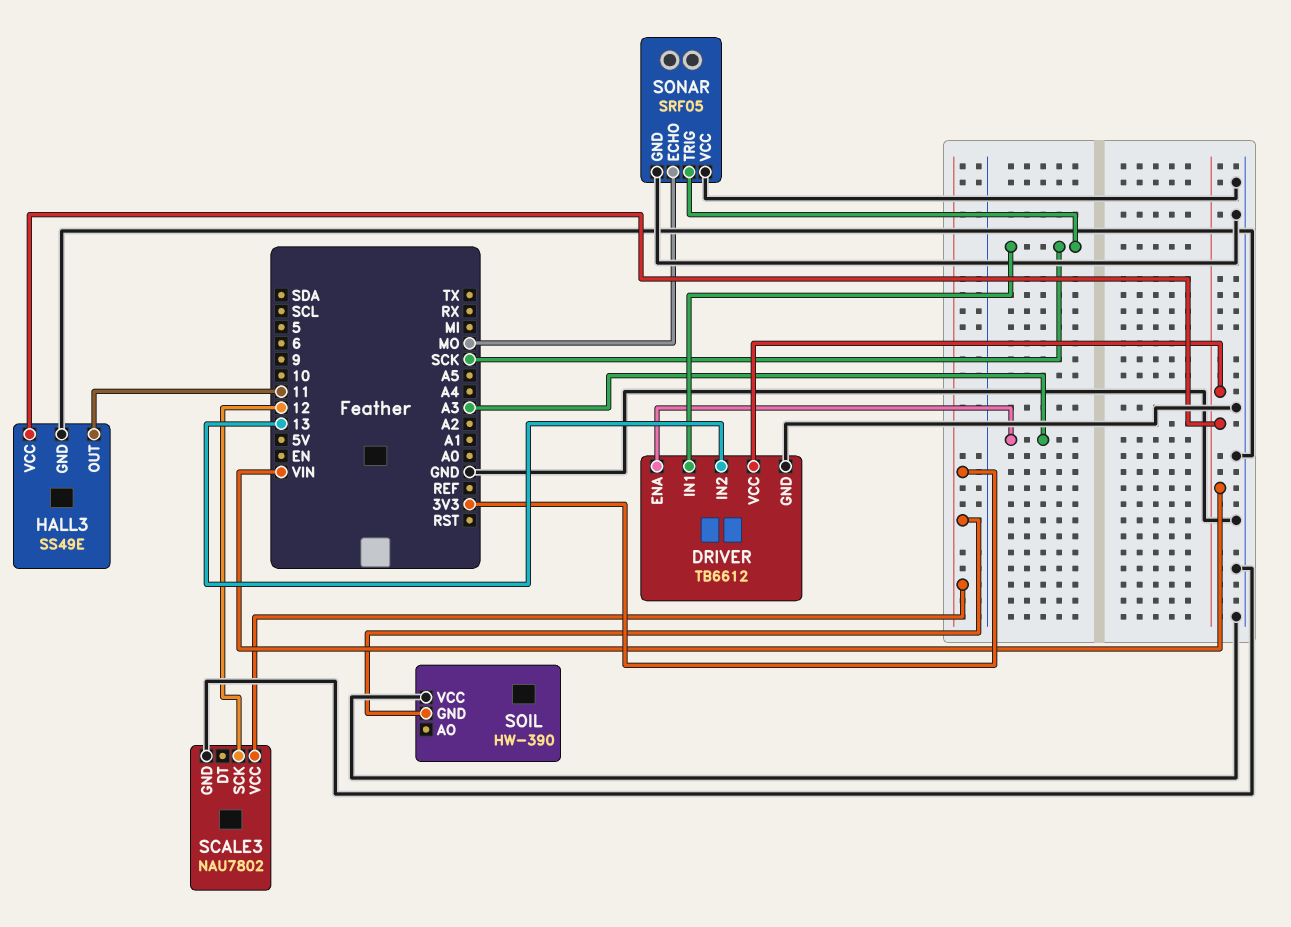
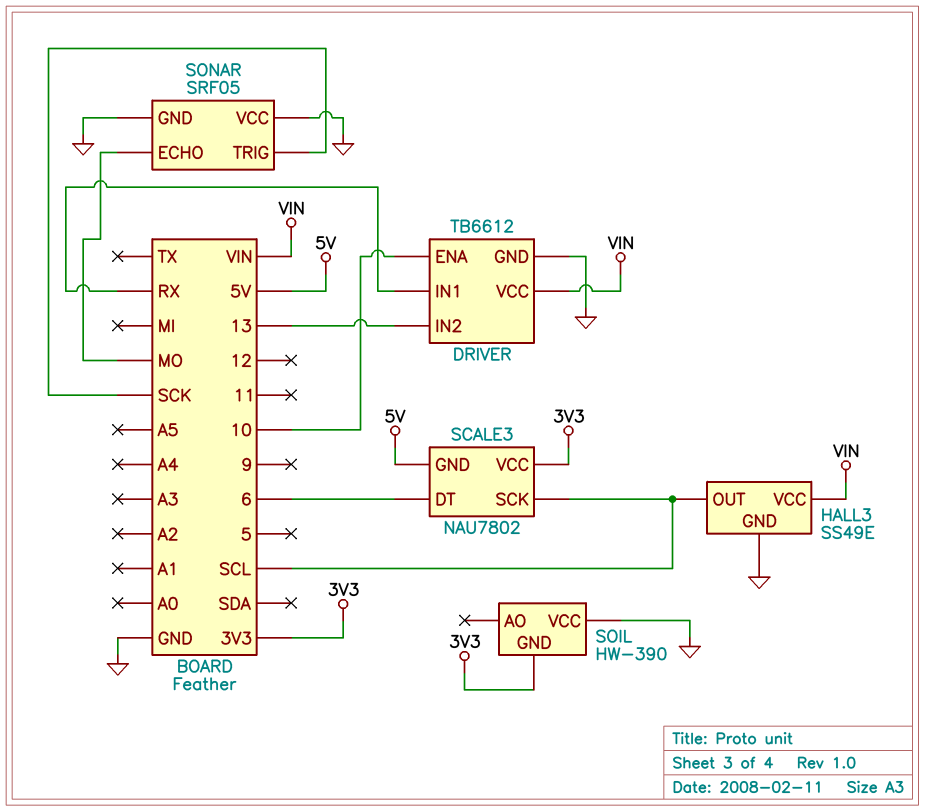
DRIVER pin ENA: A3 -> 10
DRIVER pin IN1: SCK -> RX
HALL3 pin OUT: 11 -> SCL
SCALE3 pin DT: none -> 6
SCALE3 pin GND: GND -> 5V
SCALE3 pin SCK: 12 -> SCL

